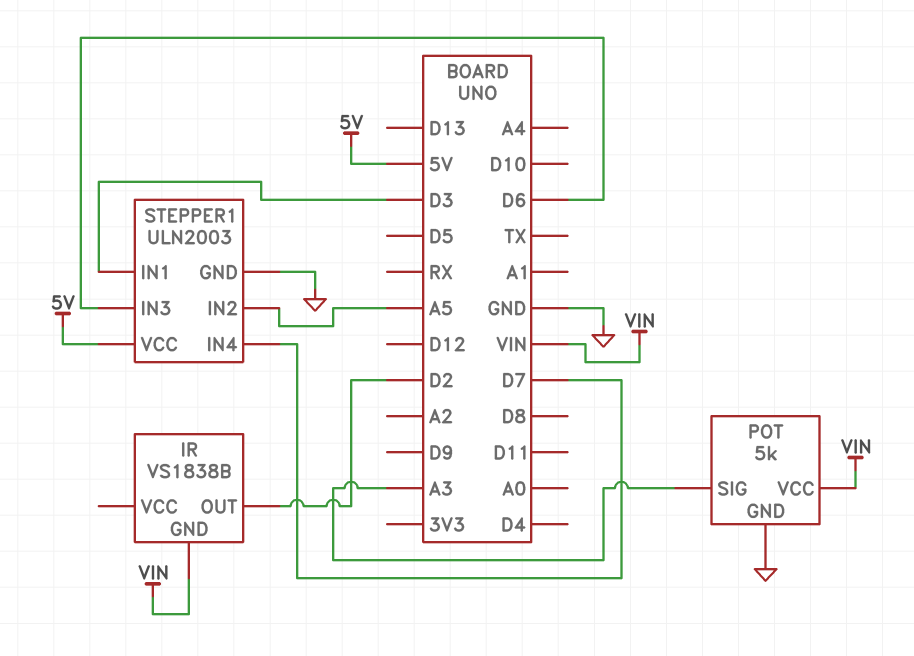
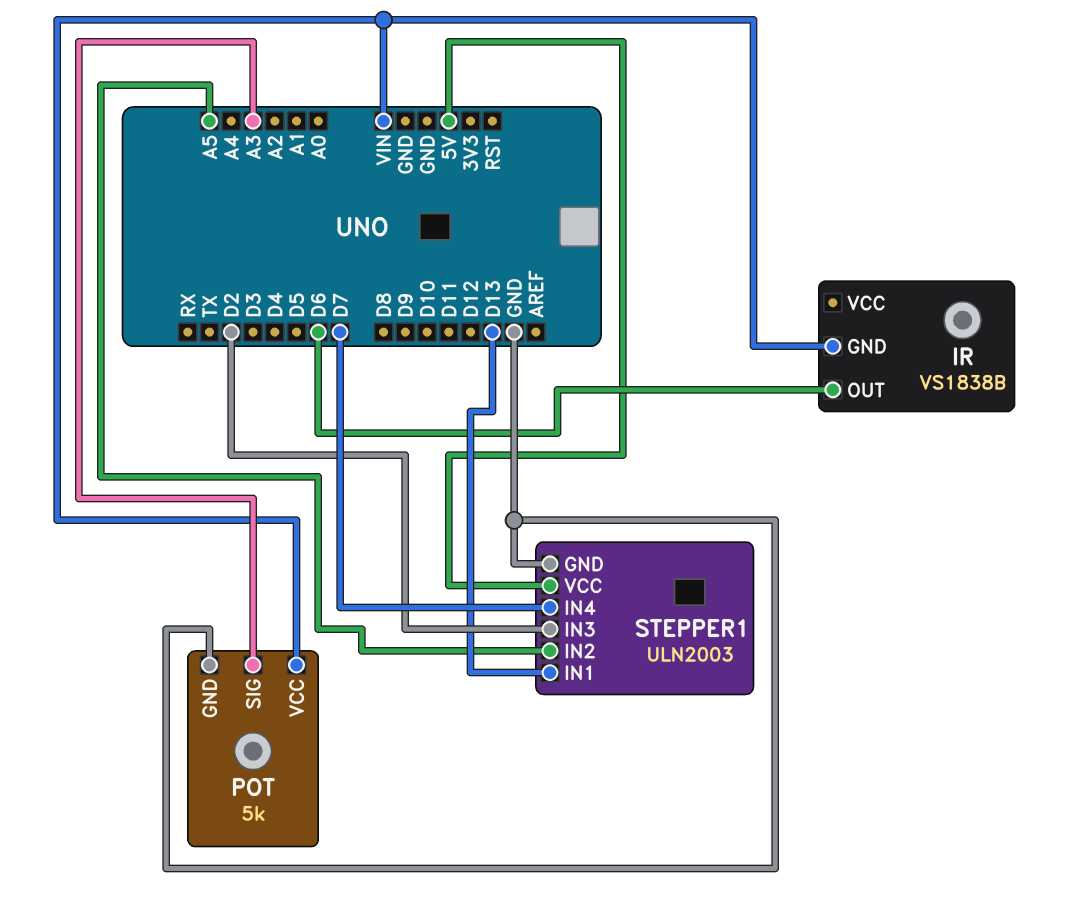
IR pin OUT: D2 -> D6
STEPPER1 pin IN1: D3 -> D13
STEPPER1 pin IN3: D6 -> D2

